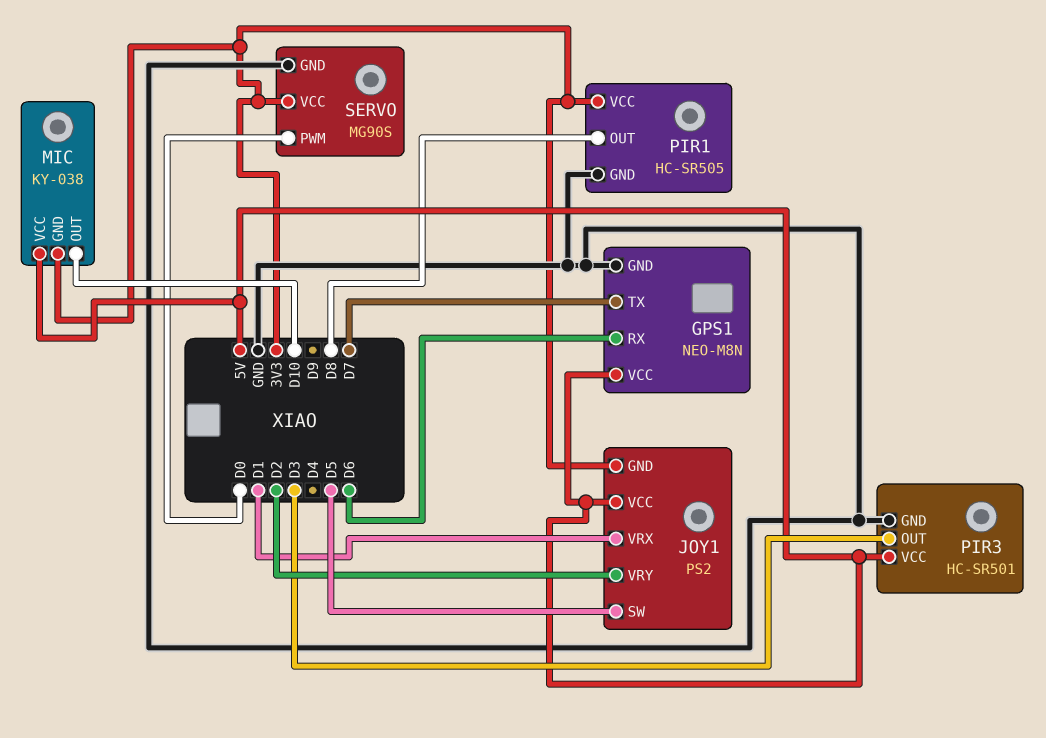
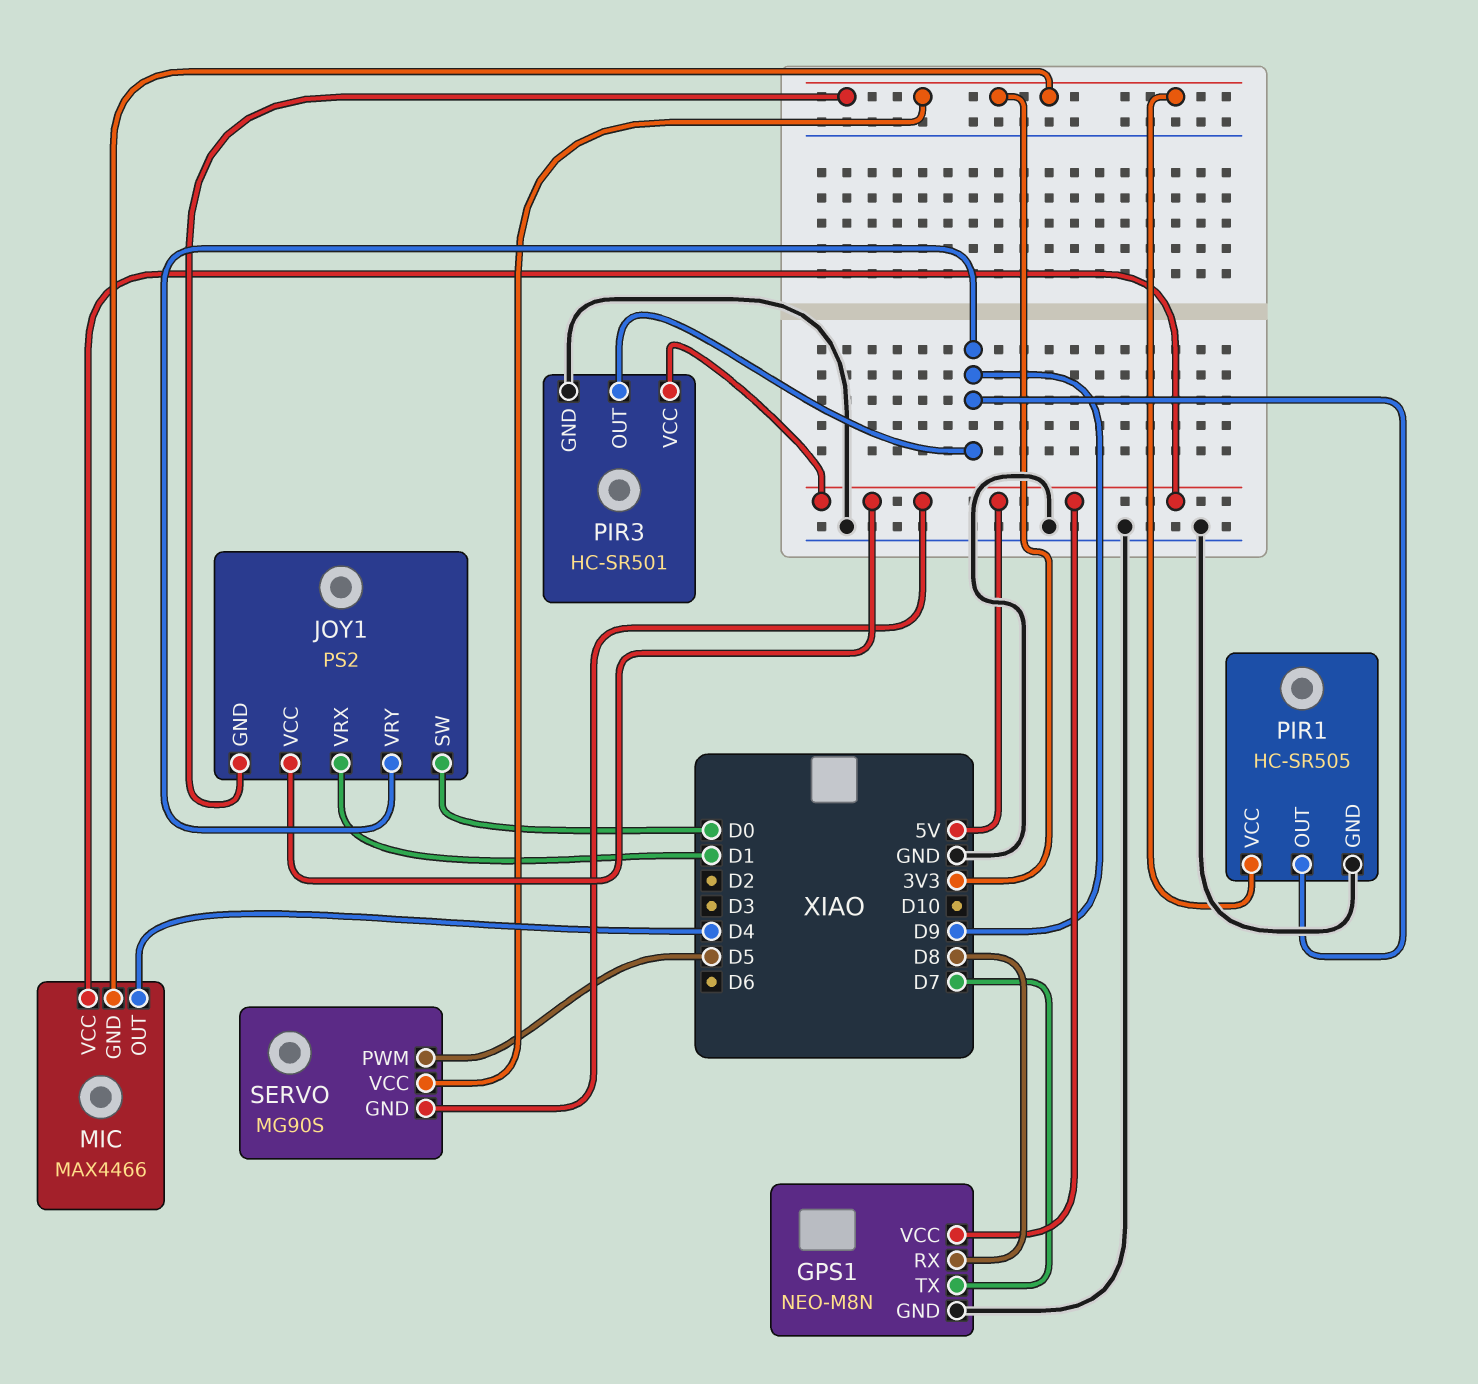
GPS1 pin RX: D6 -> D8
JOY1 pin SW: D5 -> D0
JOY1 pin VRY: D2 -> D9
MIC: KY-038 -> MAX4466
MIC pin OUT: D10 -> D4
PIR1 pin OUT: D8 -> D9
PIR3 pin OUT: D3 -> D9
SERVO pin GND: GND -> 5V
SERVO pin PWM: D0 -> D5

